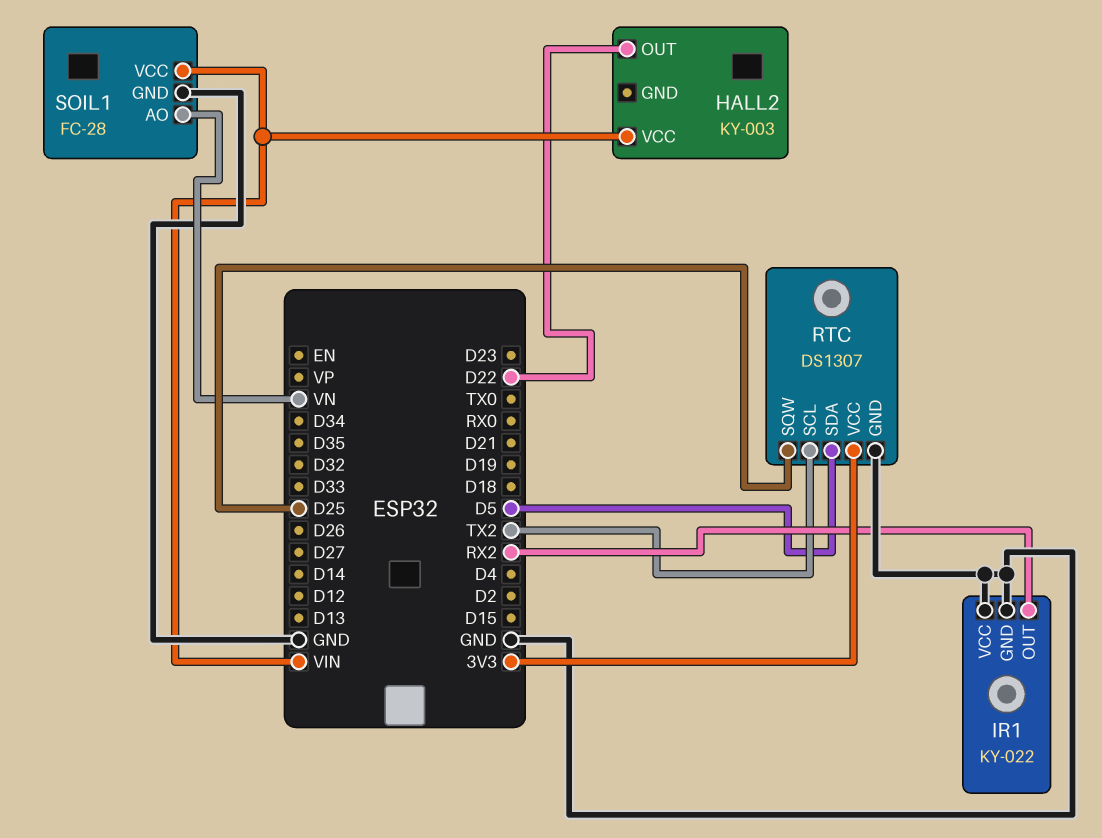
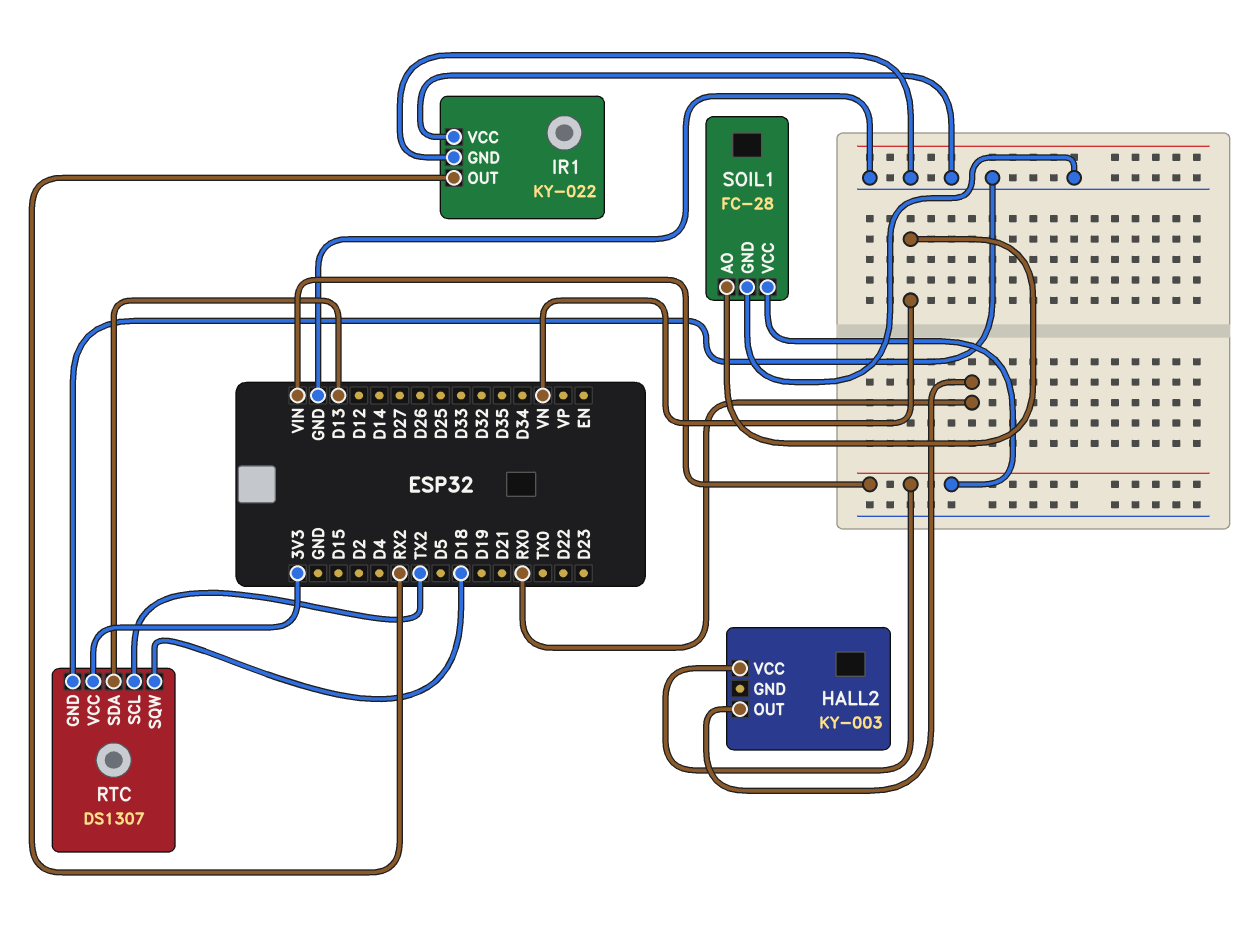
HALL2 pin OUT: D22 -> RX0
RTC pin SDA: D5 -> D13
RTC pin SQW: D25 -> D18

